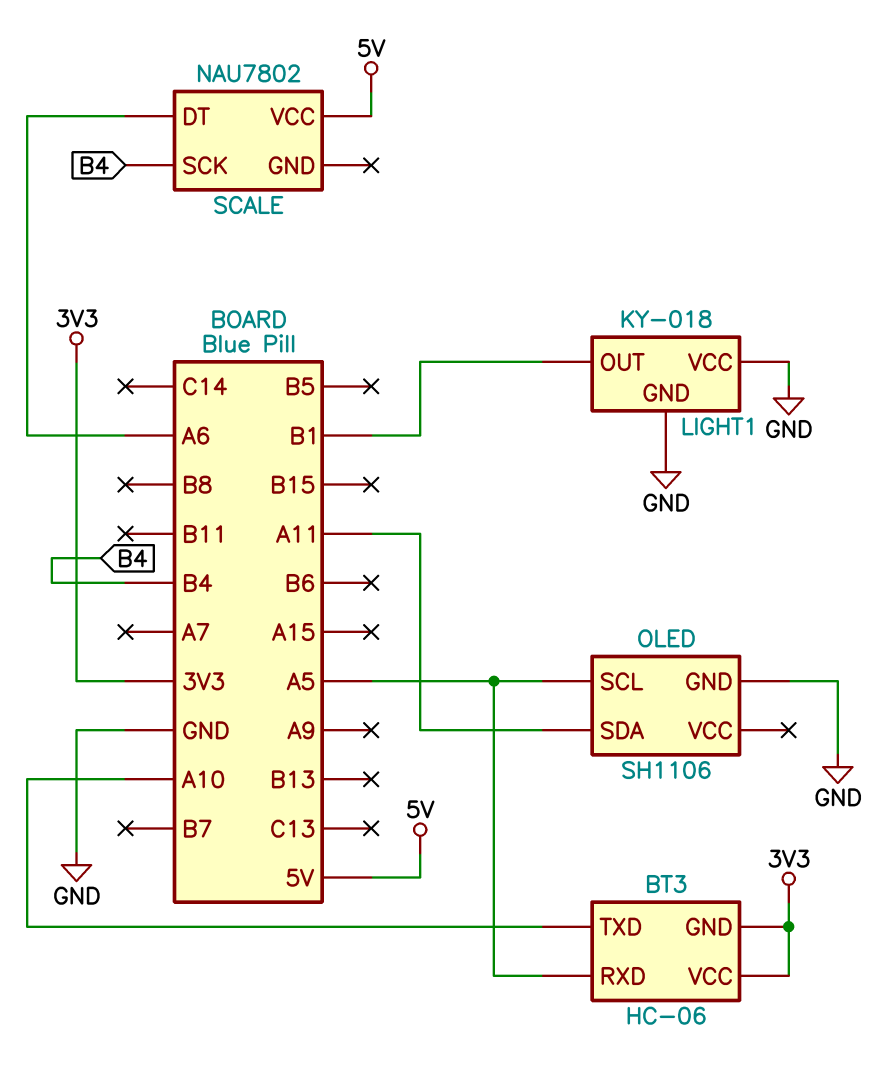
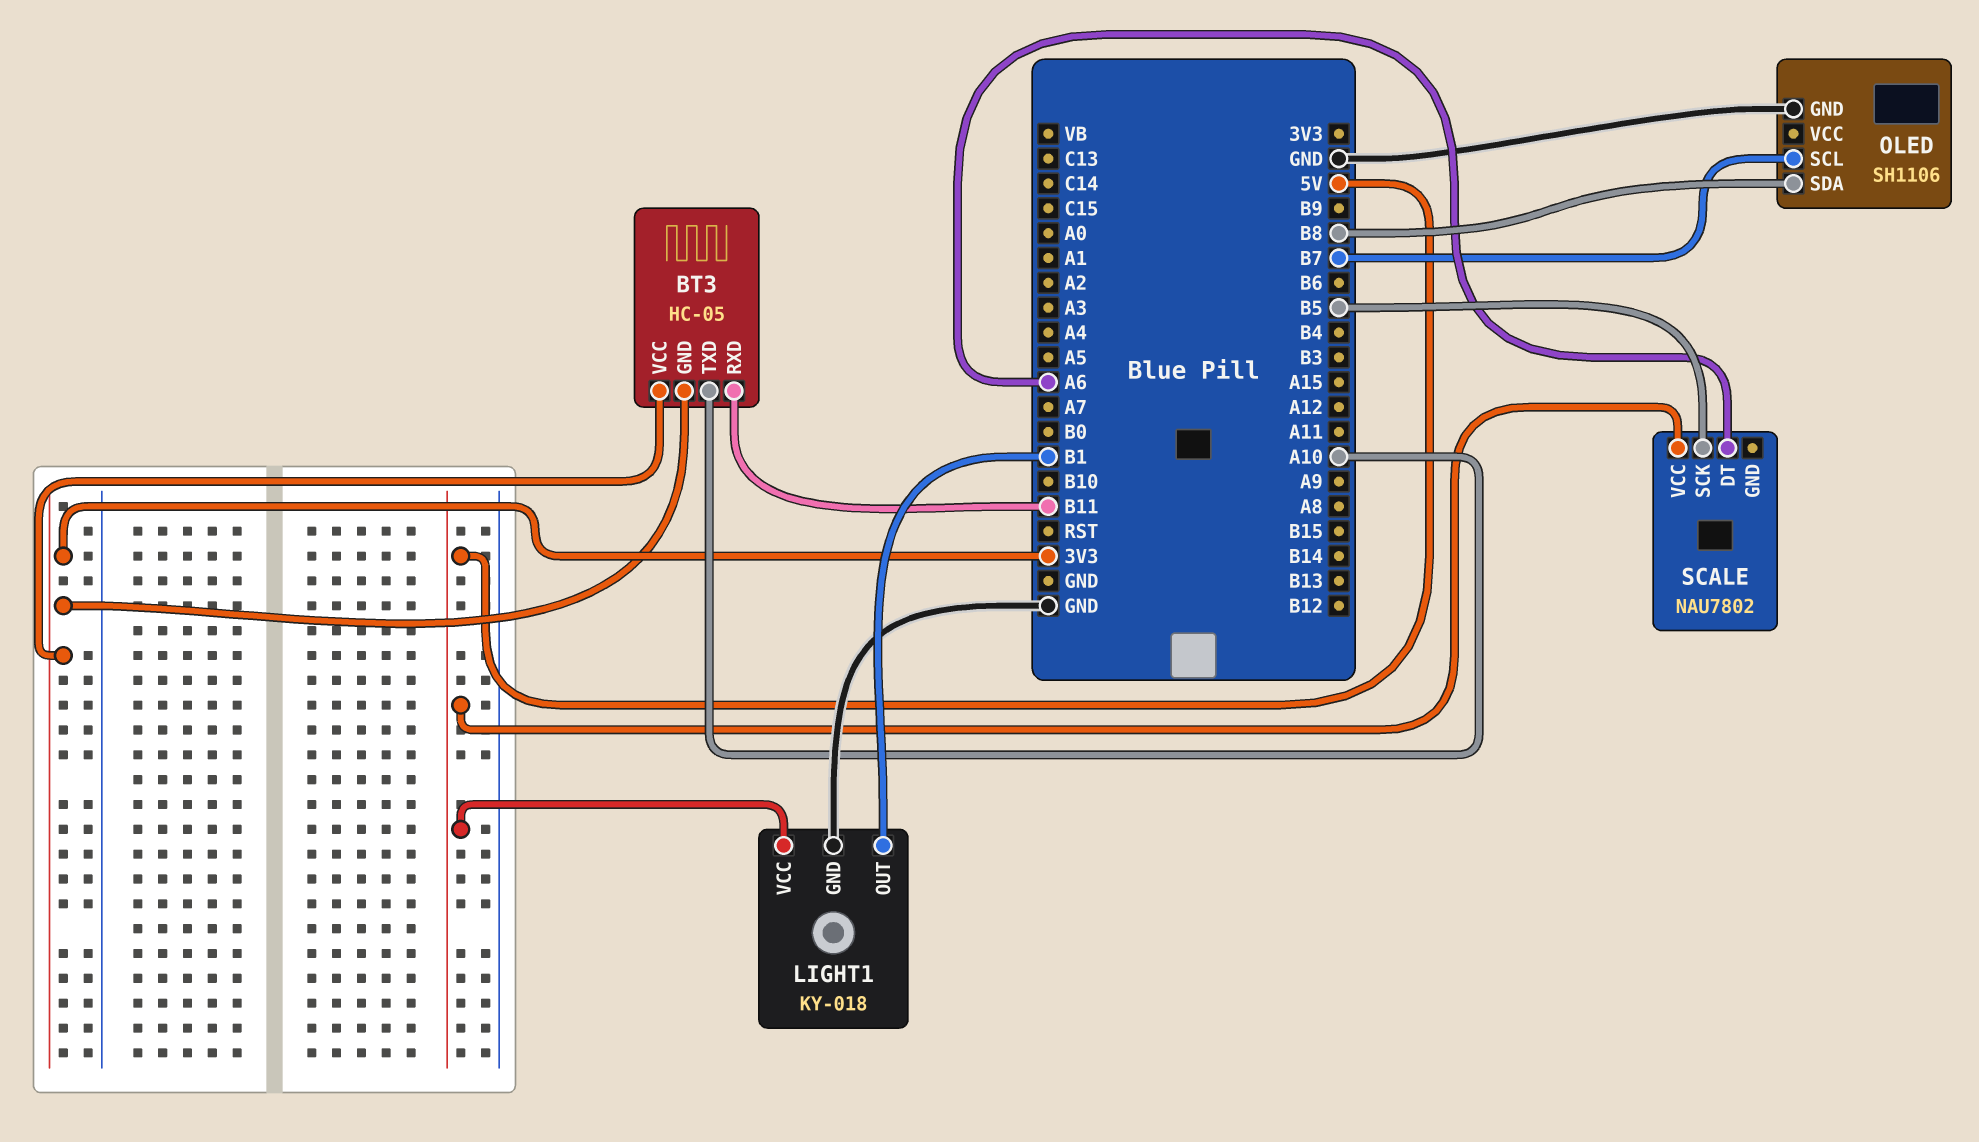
BT3: HC-06 -> HC-05
BT3 pin RXD: A5 -> B11
LIGHT1 pin VCC: GND -> 5V
OLED pin SCL: A5 -> B7
OLED pin SDA: A11 -> B8
SCALE pin SCK: B4 -> B5

